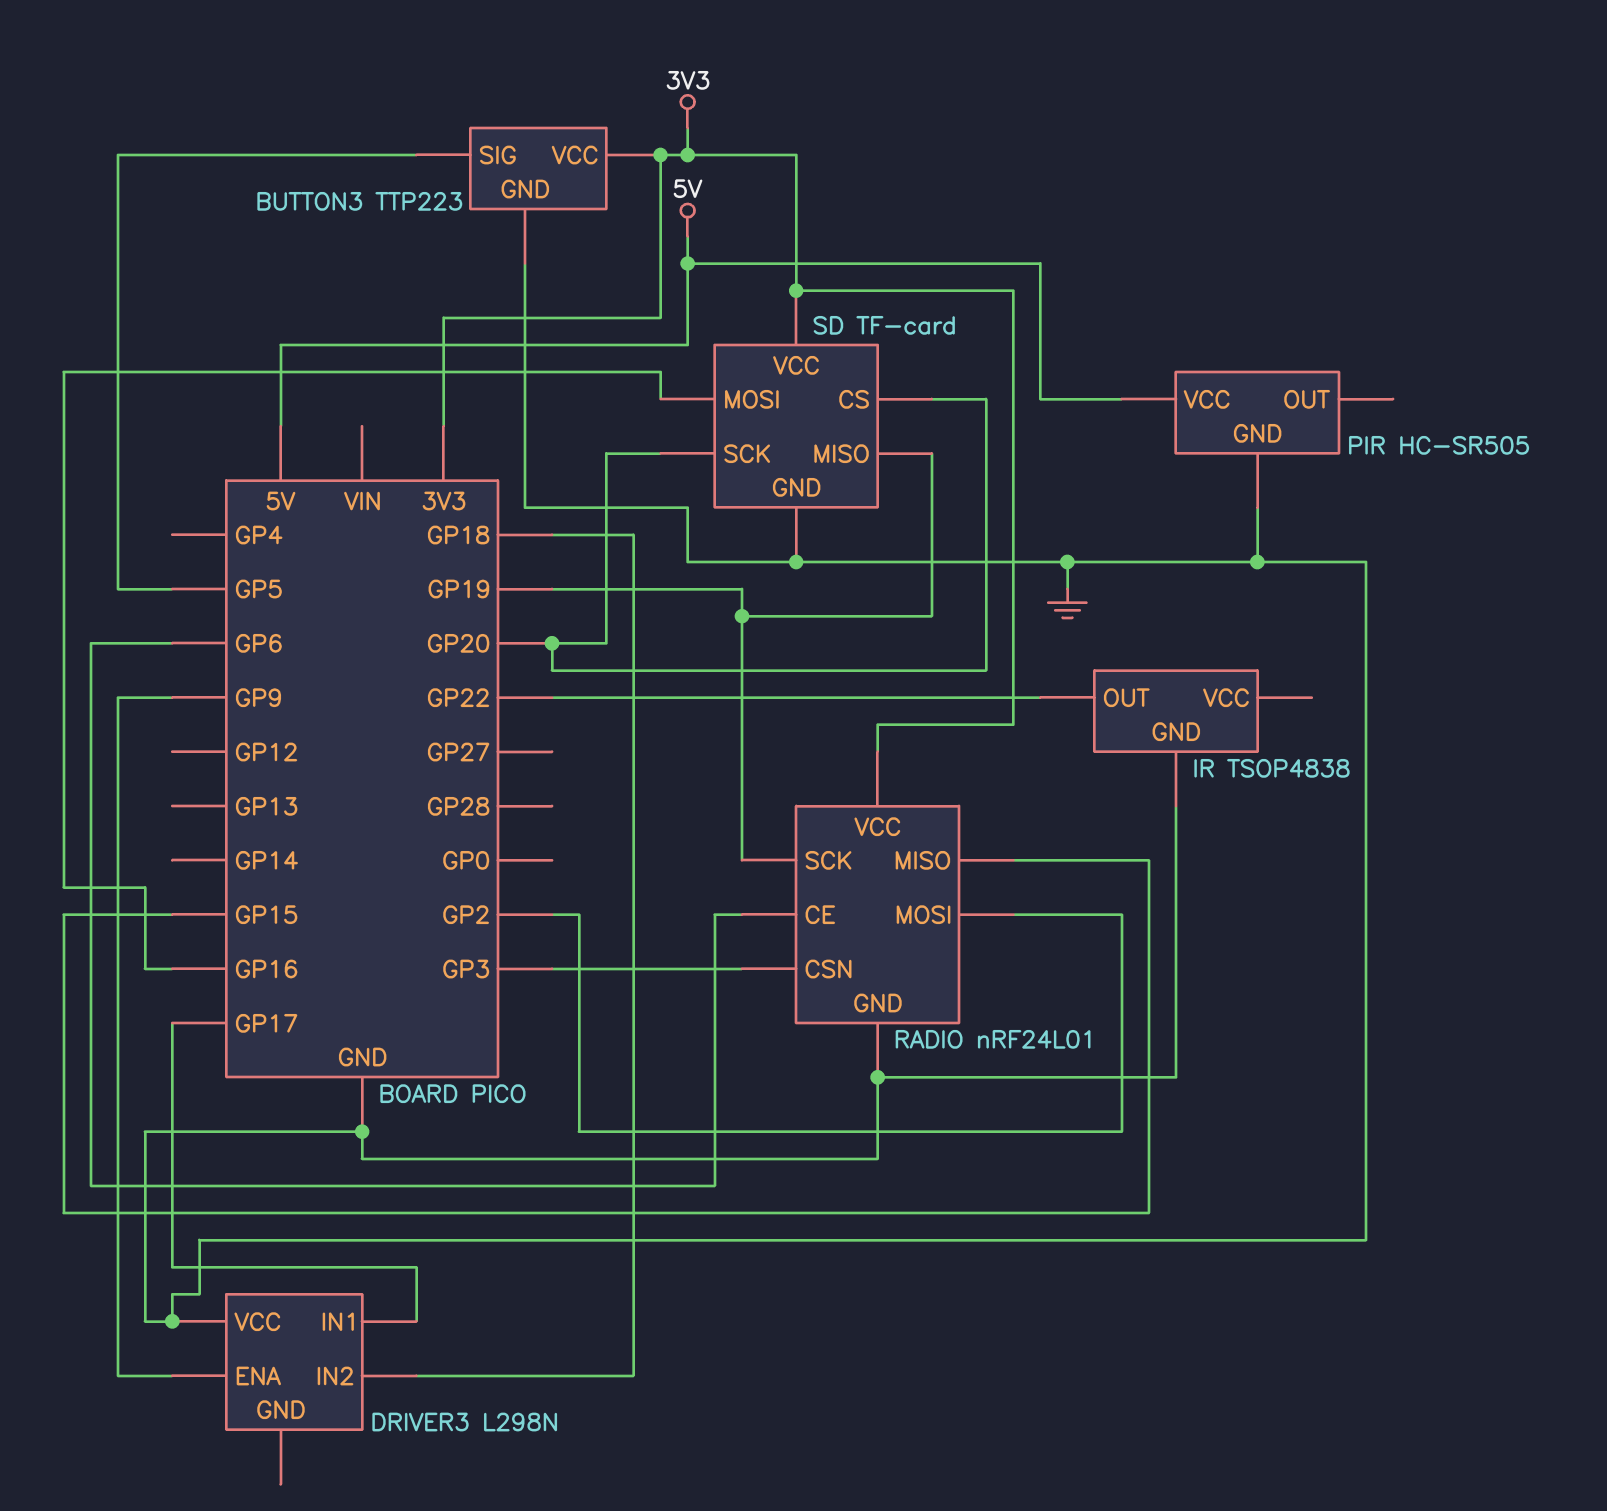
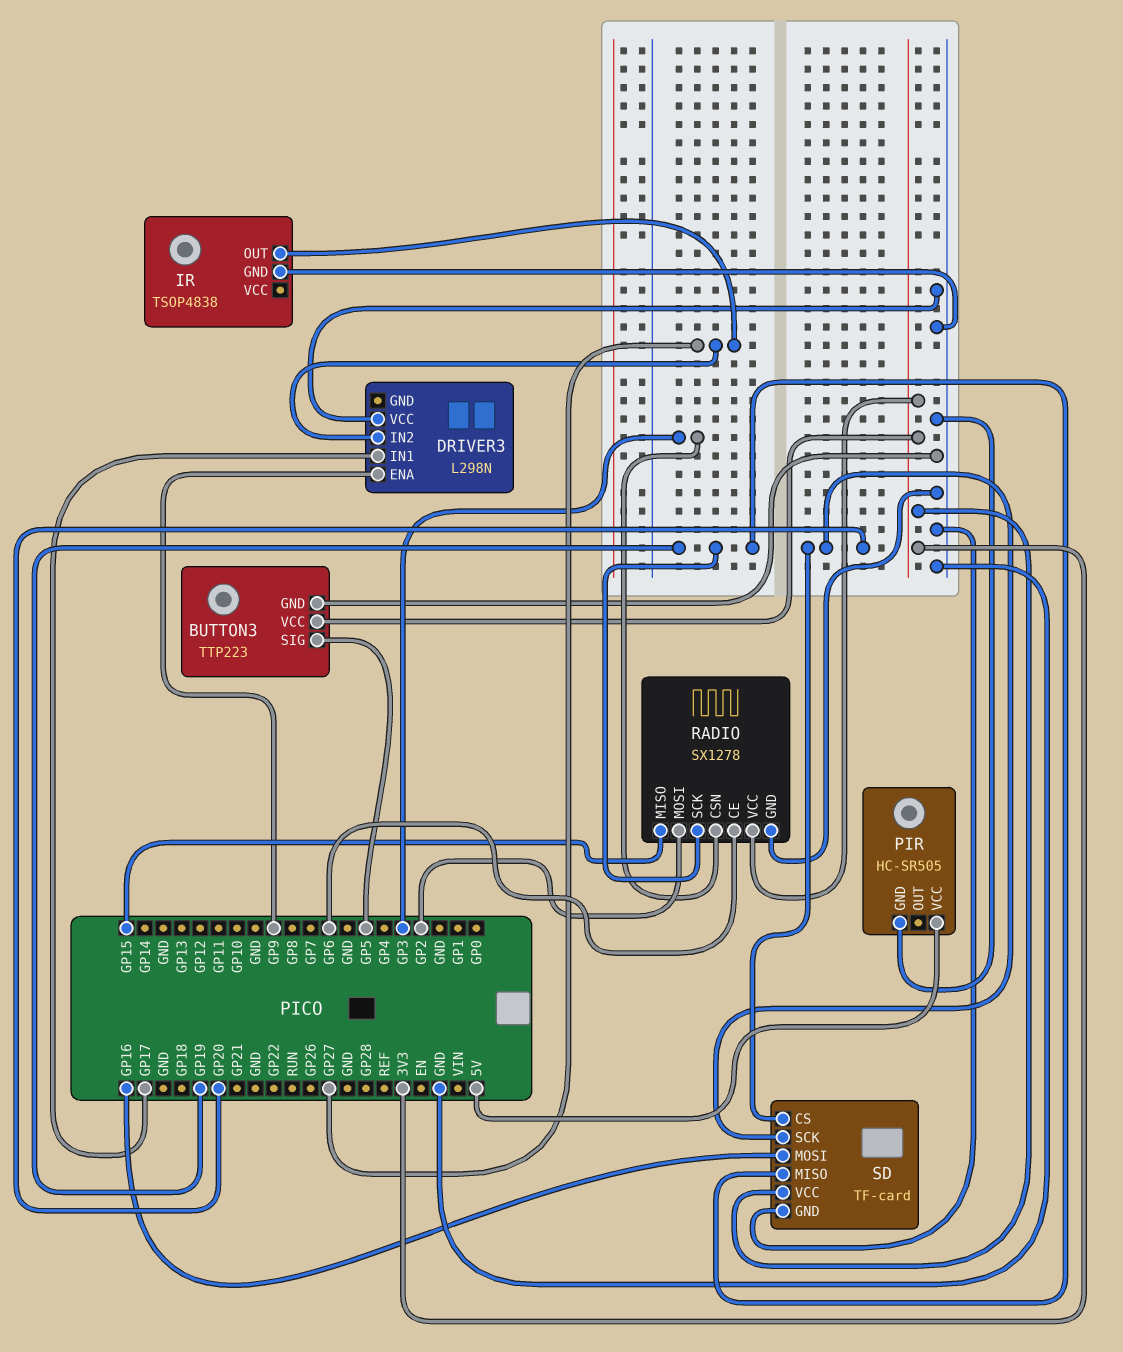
DRIVER3 pin IN2: GP18 -> GP27
IR pin OUT: GP22 -> GP27
RADIO: nRF24L01 -> SX1278

